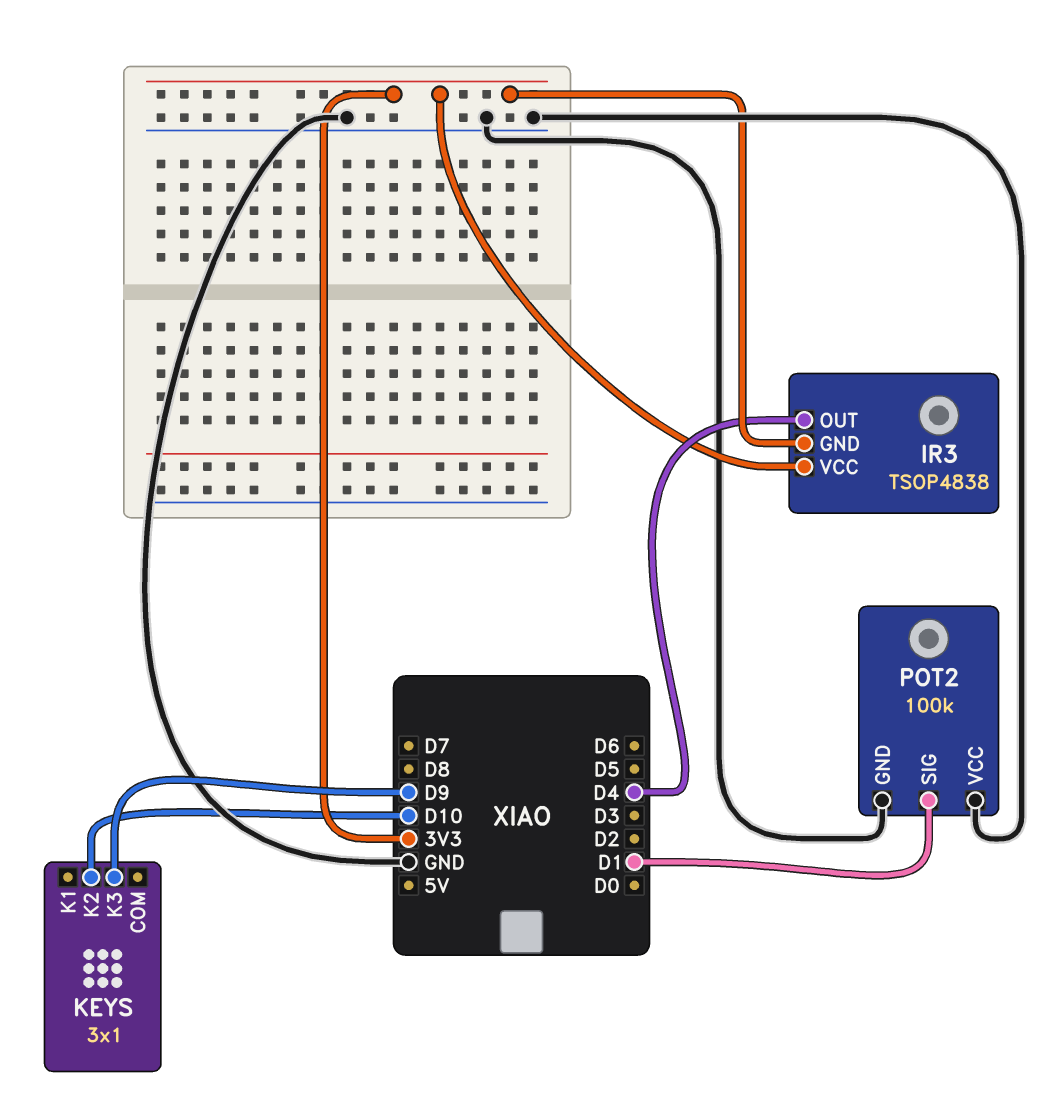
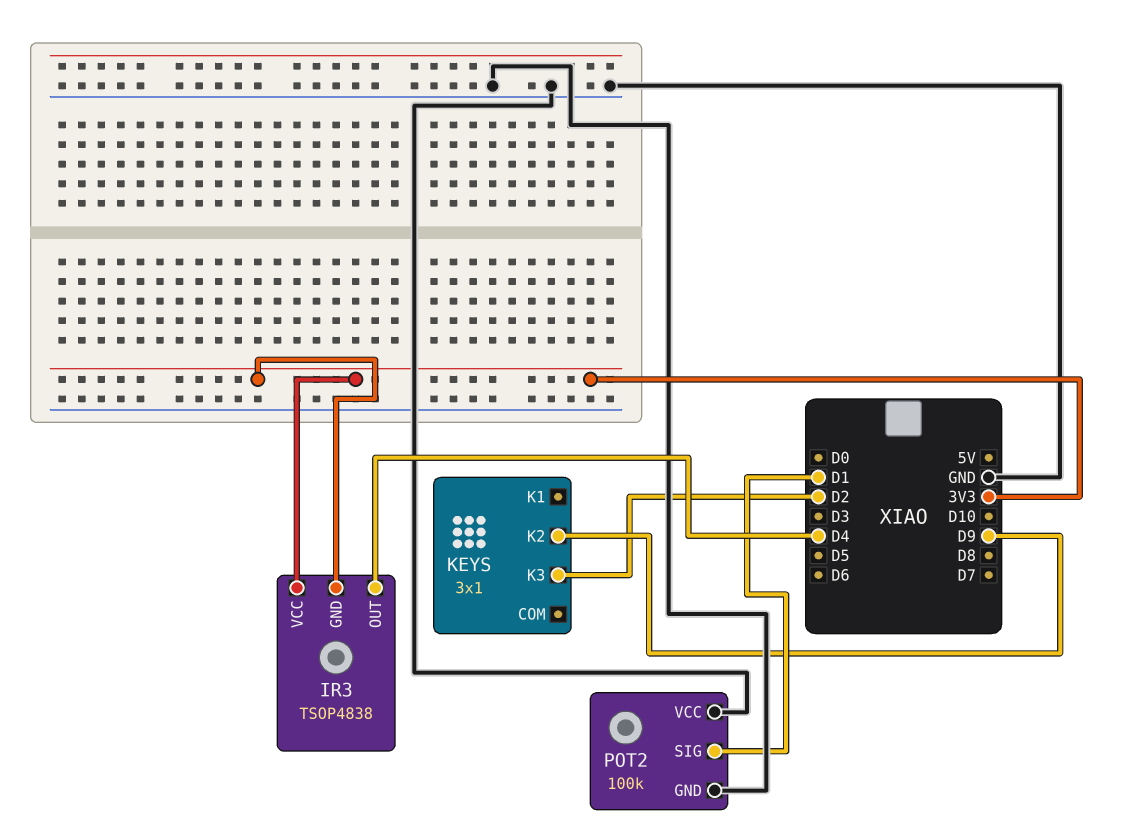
KEYS pin K2: D10 -> D9
KEYS pin K3: D9 -> D2

